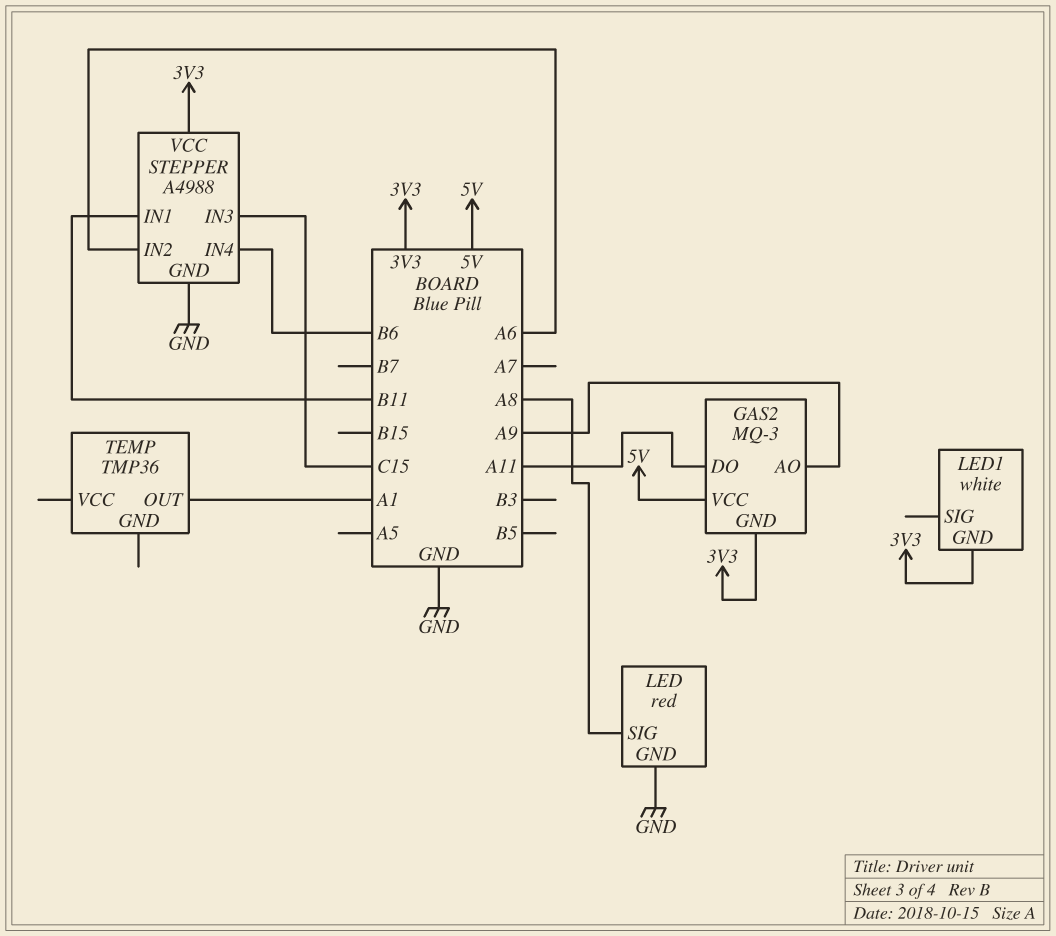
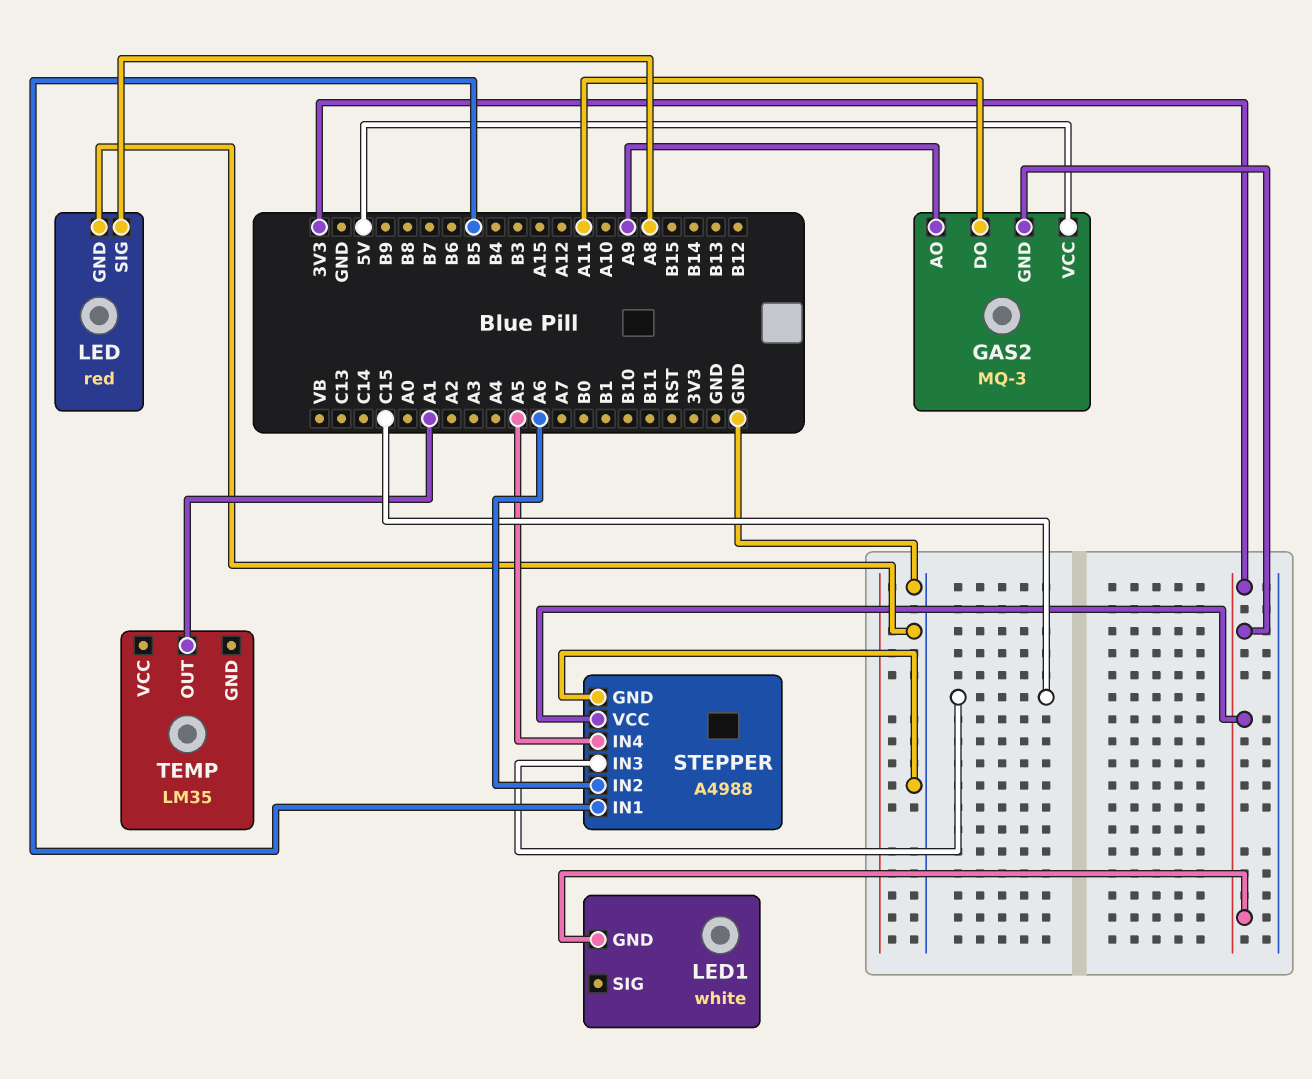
STEPPER pin IN1: B11 -> B5
STEPPER pin IN4: B6 -> A5
TEMP: TMP36 -> LM35

